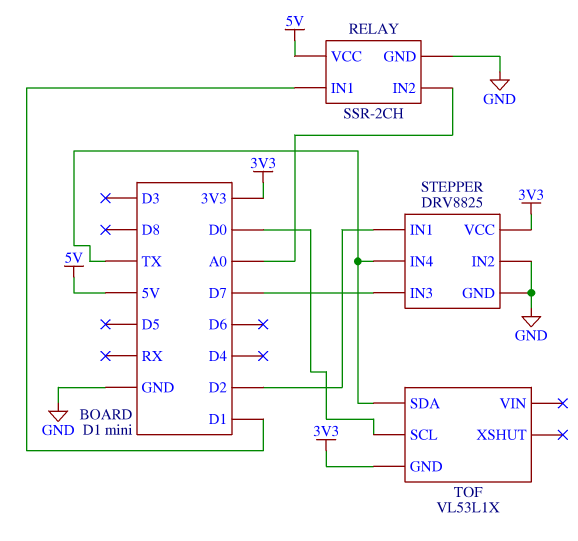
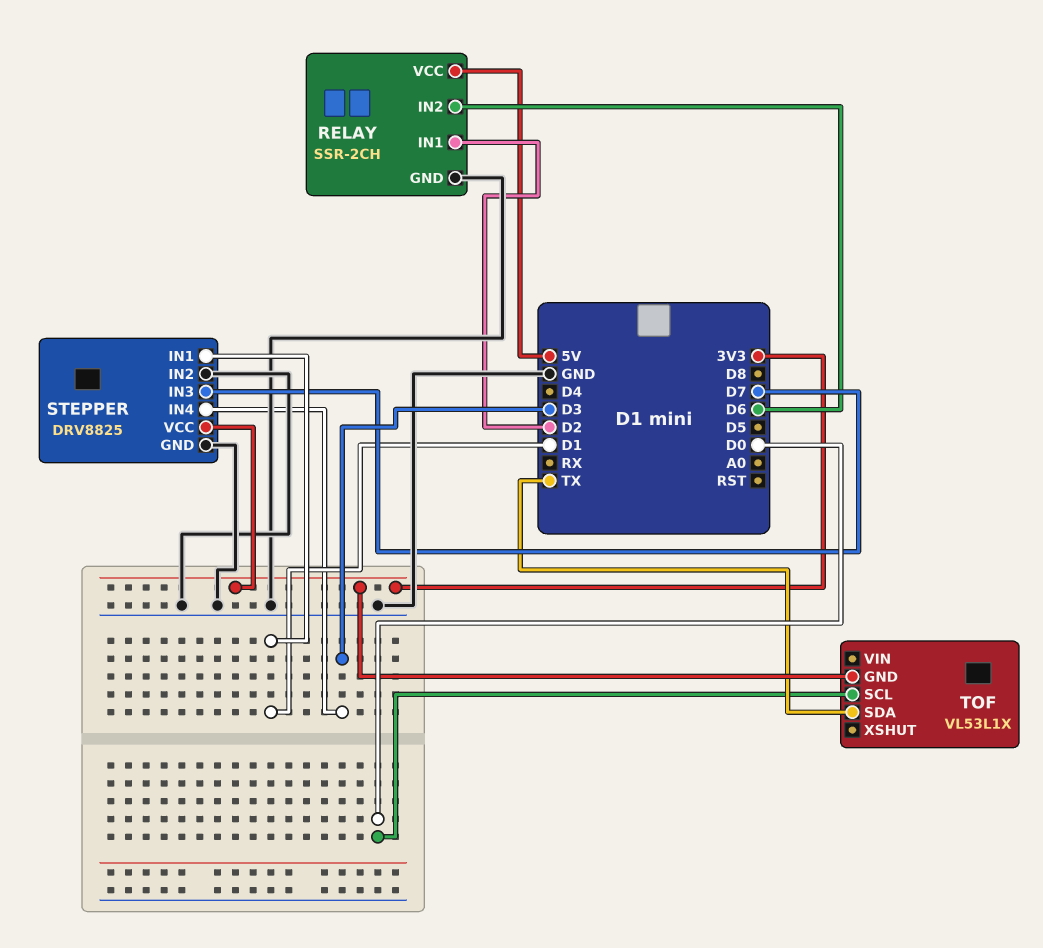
RELAY pin IN1: D1 -> D2
RELAY pin IN2: A0 -> D6
STEPPER pin IN1: D2 -> D1
STEPPER pin IN4: TX -> D3

